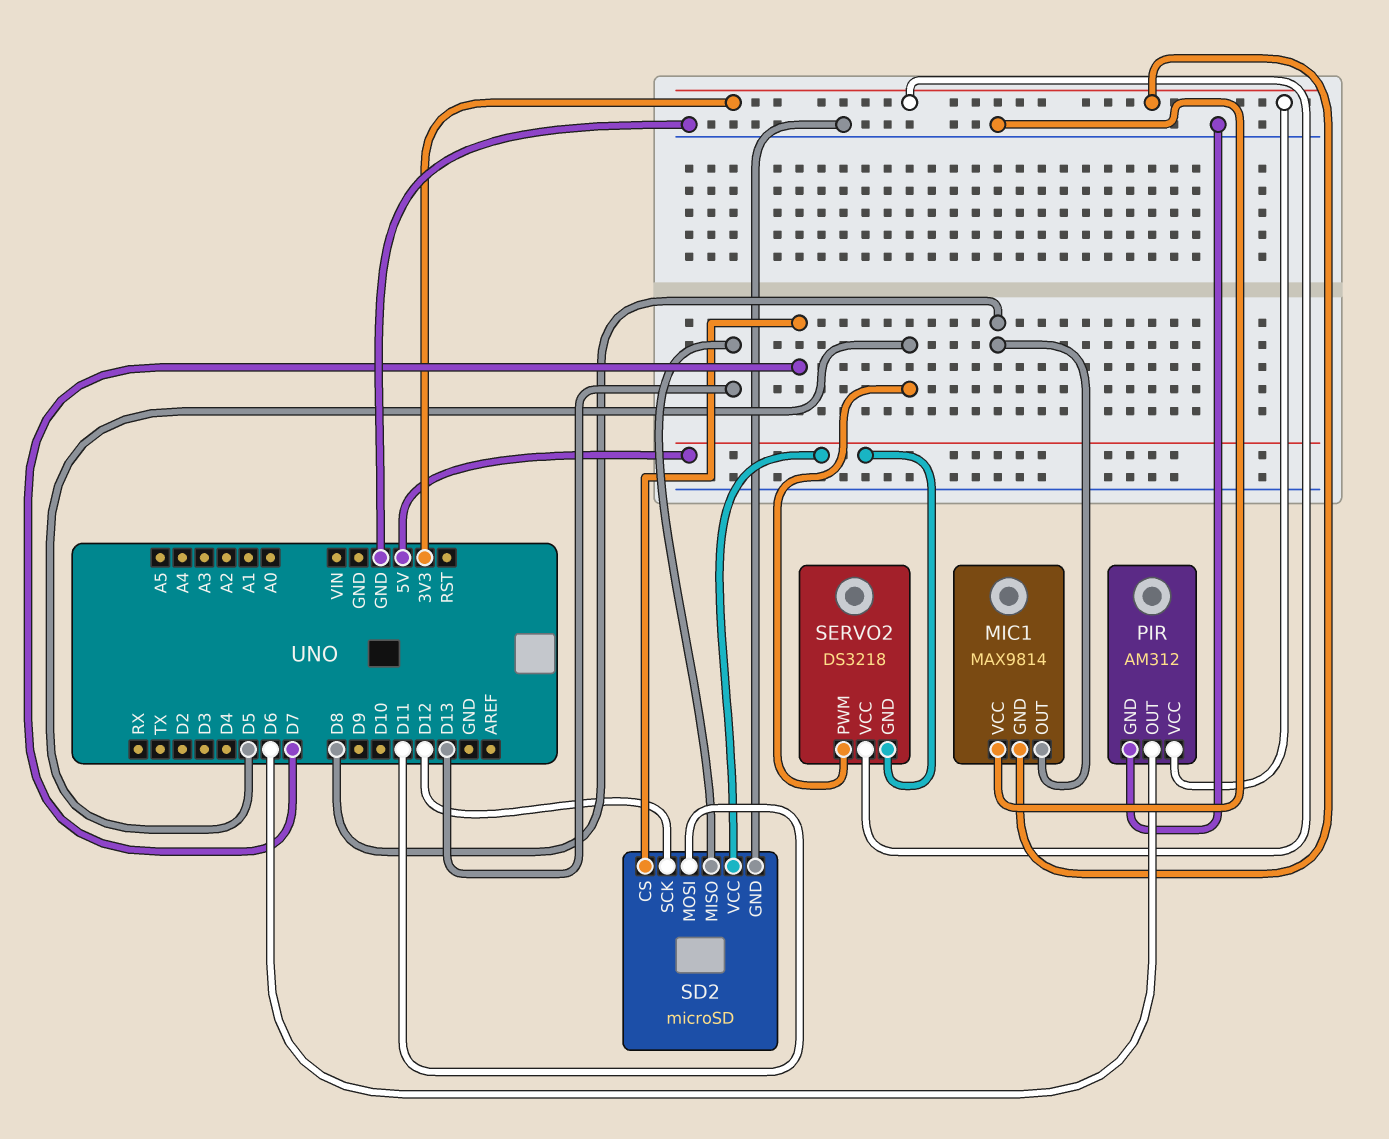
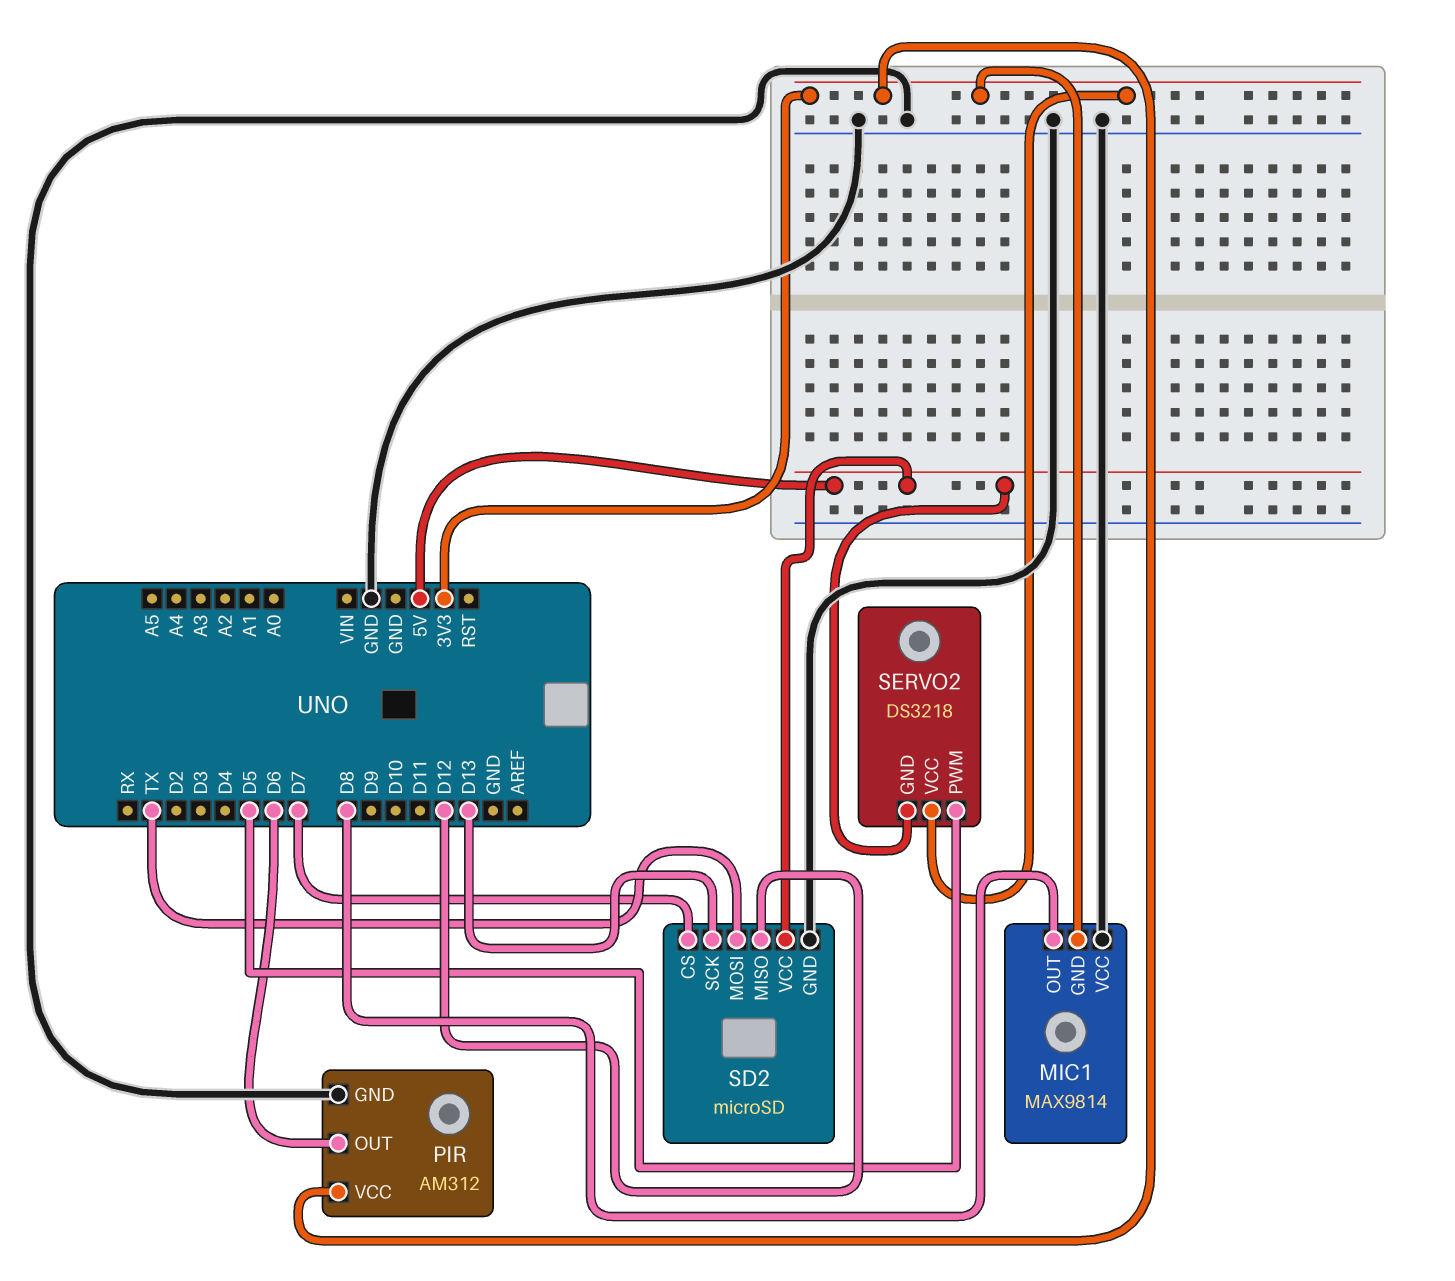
SD2 pin MISO: D13 -> D12
SD2 pin MOSI: D11 -> TX
SD2 pin SCK: D12 -> D13

